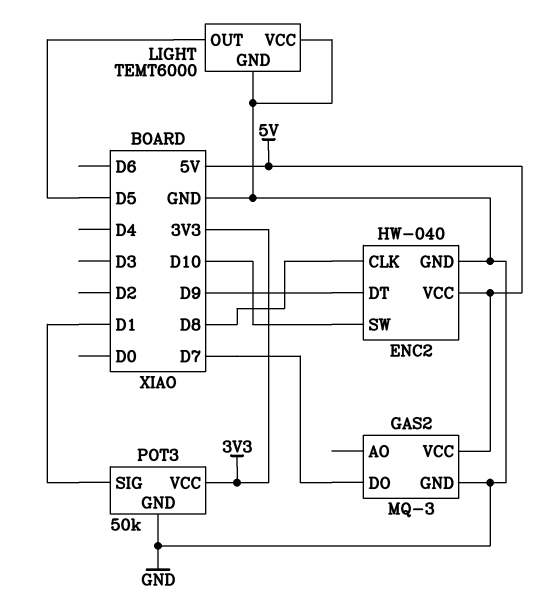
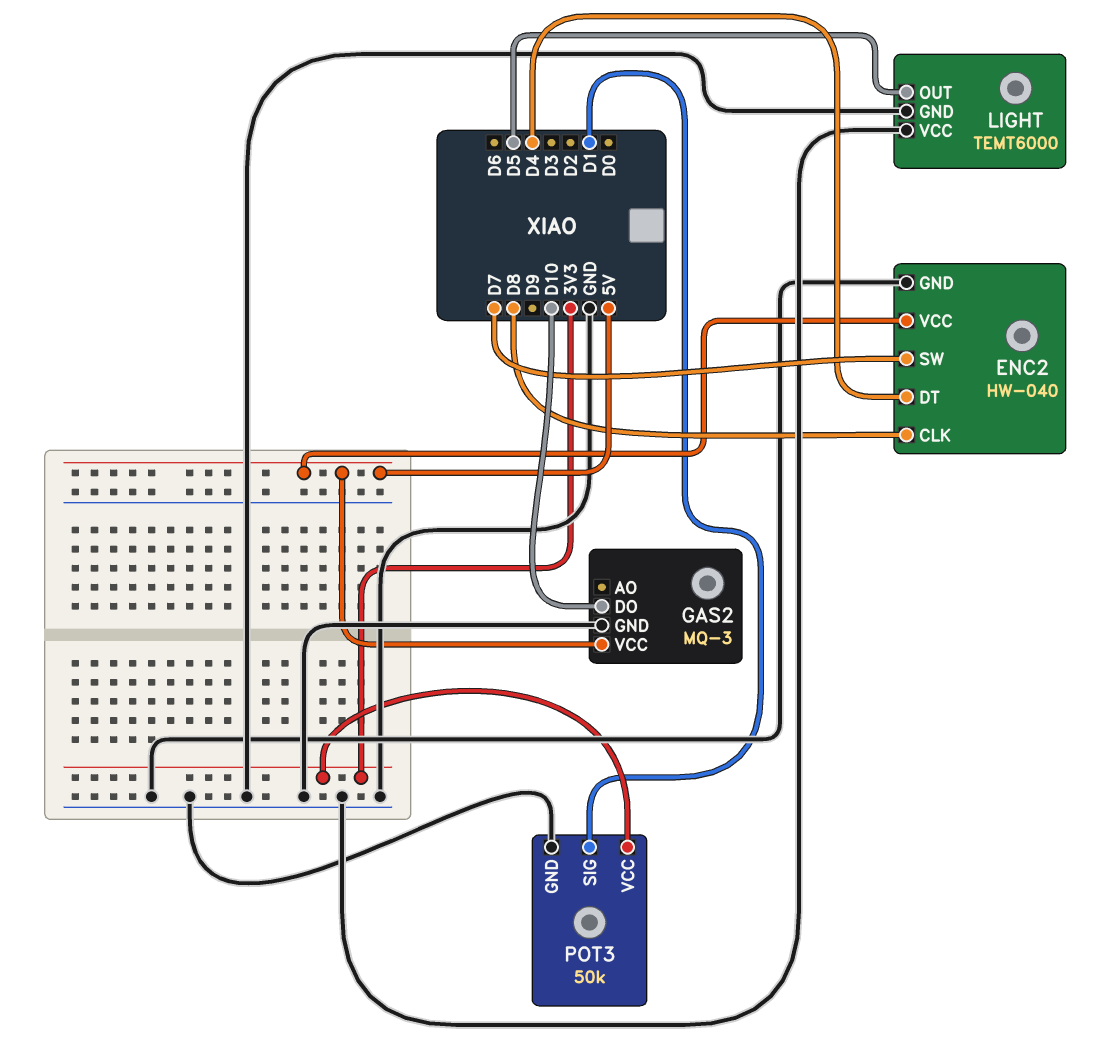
ENC2 pin DT: D9 -> D4
ENC2 pin SW: D10 -> D7
GAS2 pin DO: D7 -> D10

